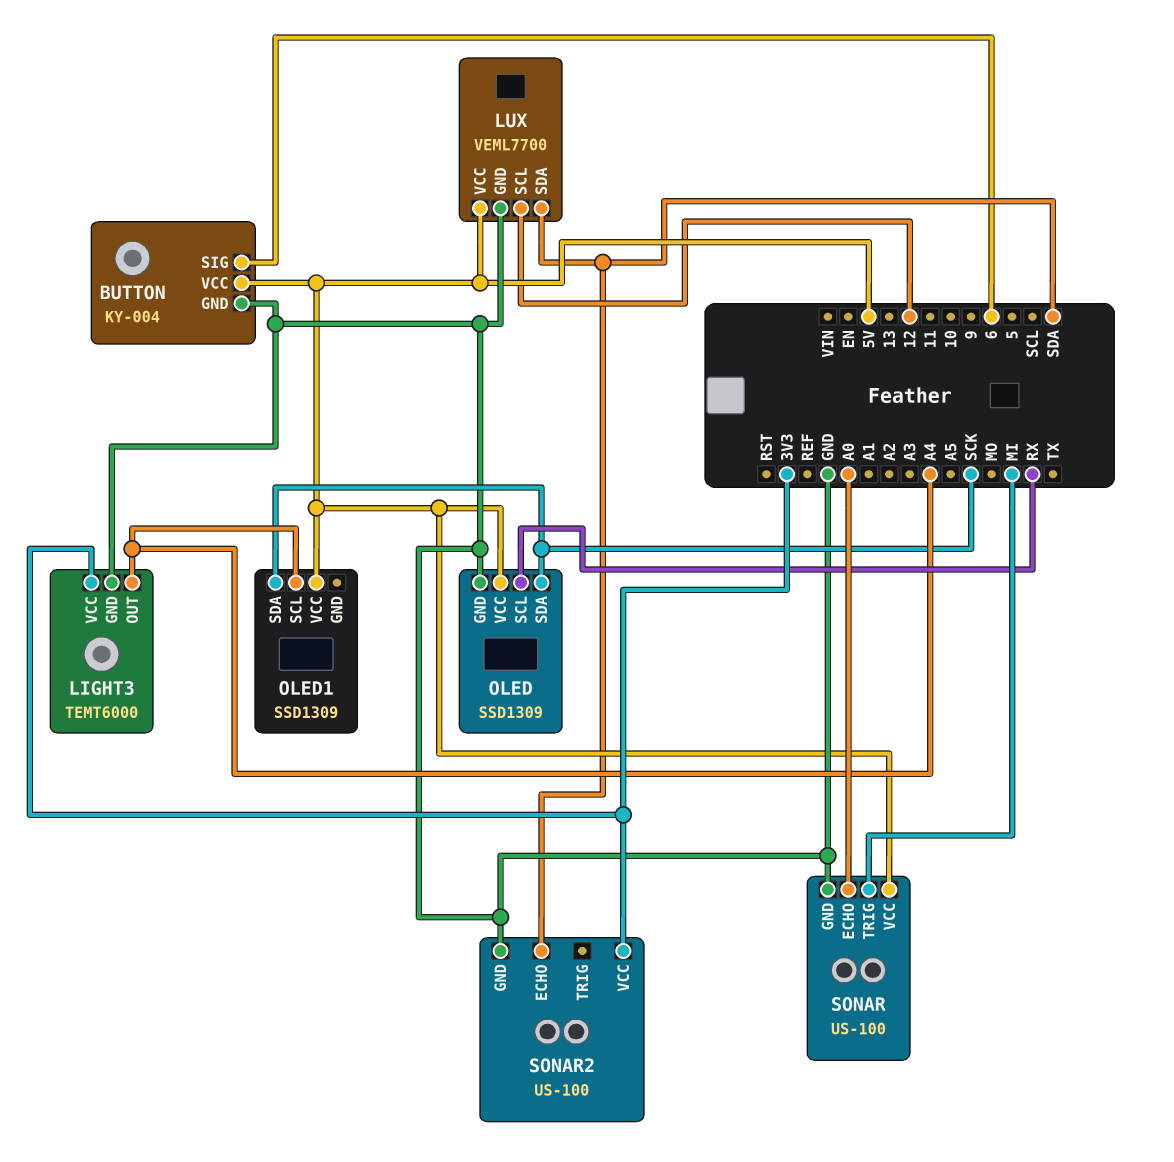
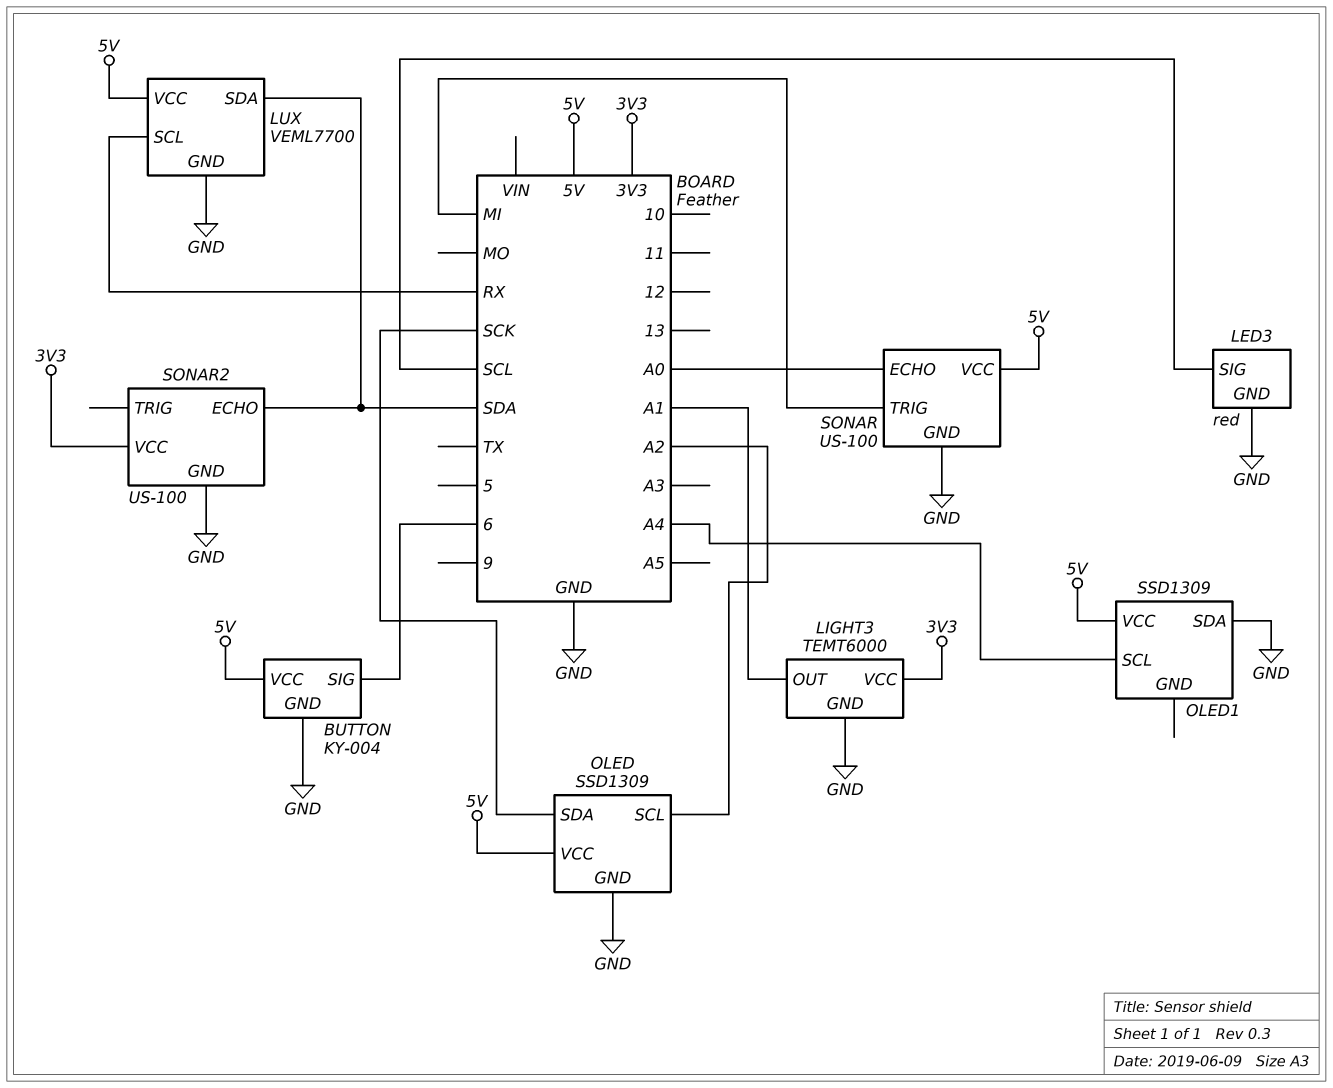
LED3: none -> red
LED3 pin GND: none -> GND
LED3 pin SIG: none -> SCL
LIGHT3 pin OUT: A4 -> A1
LUX pin SCL: 12 -> RX
OLED pin SCL: RX -> A2
OLED1 pin SDA: SCK -> GND

